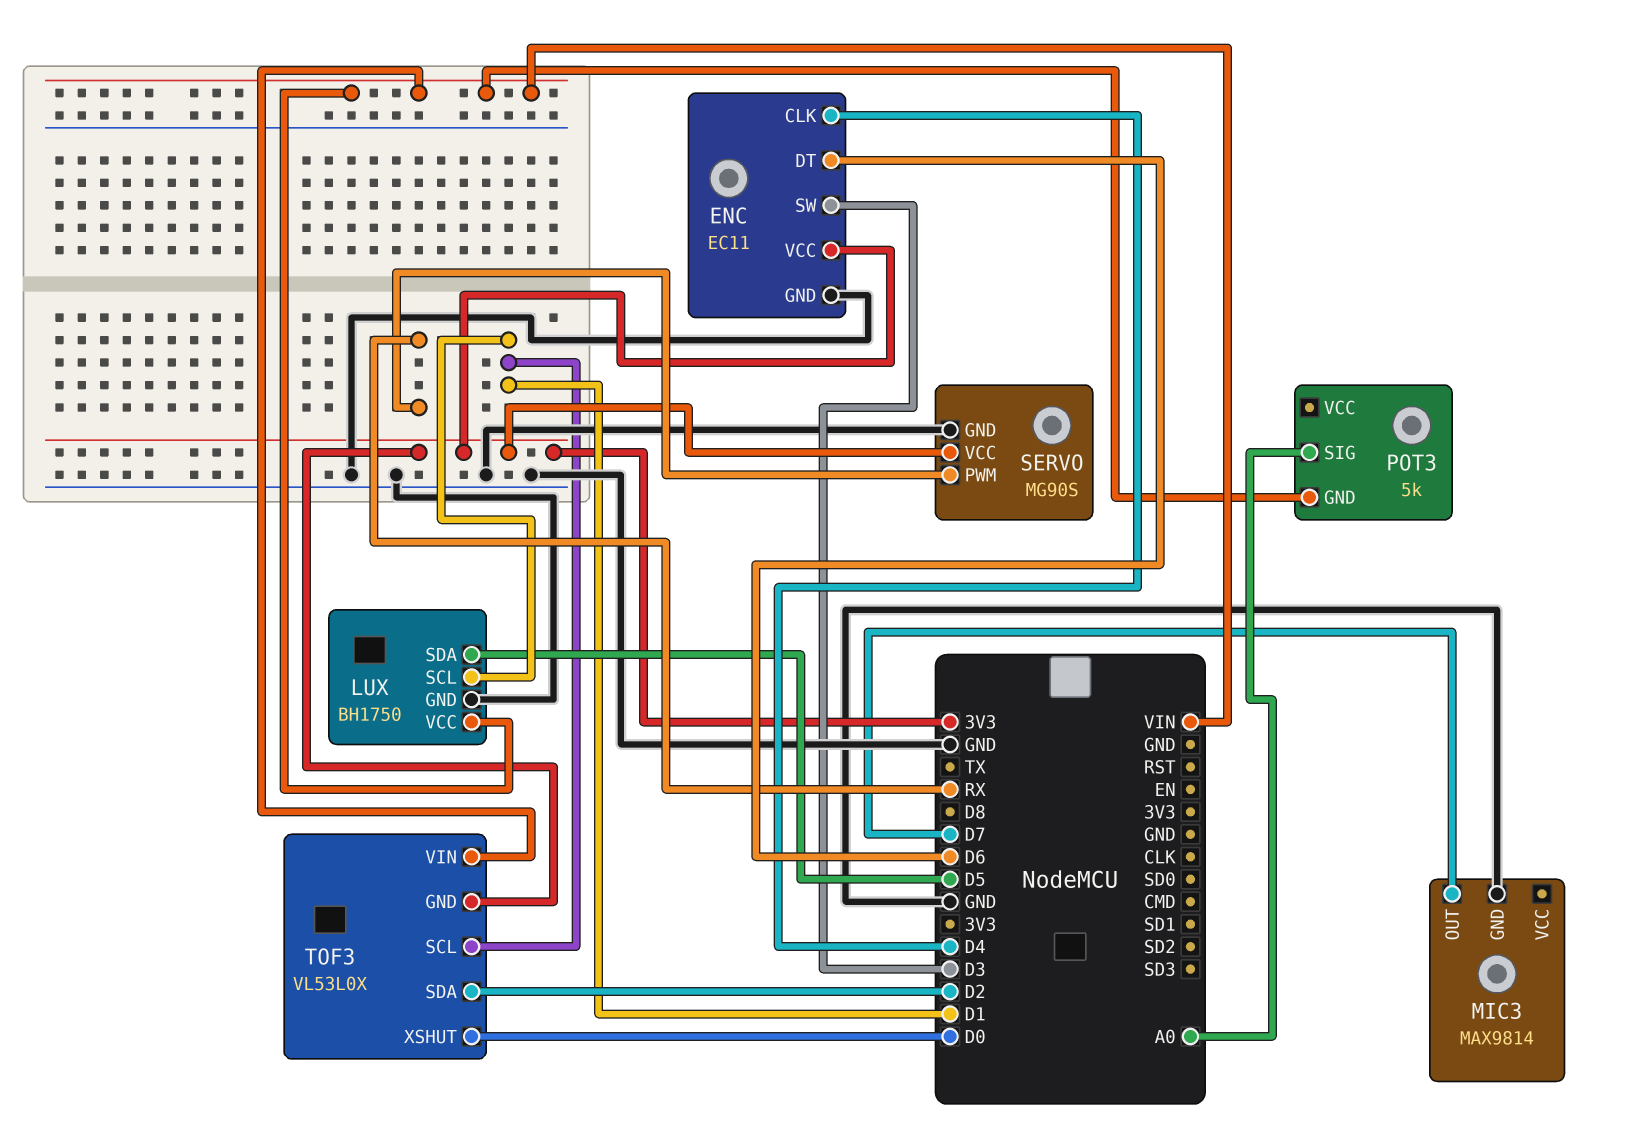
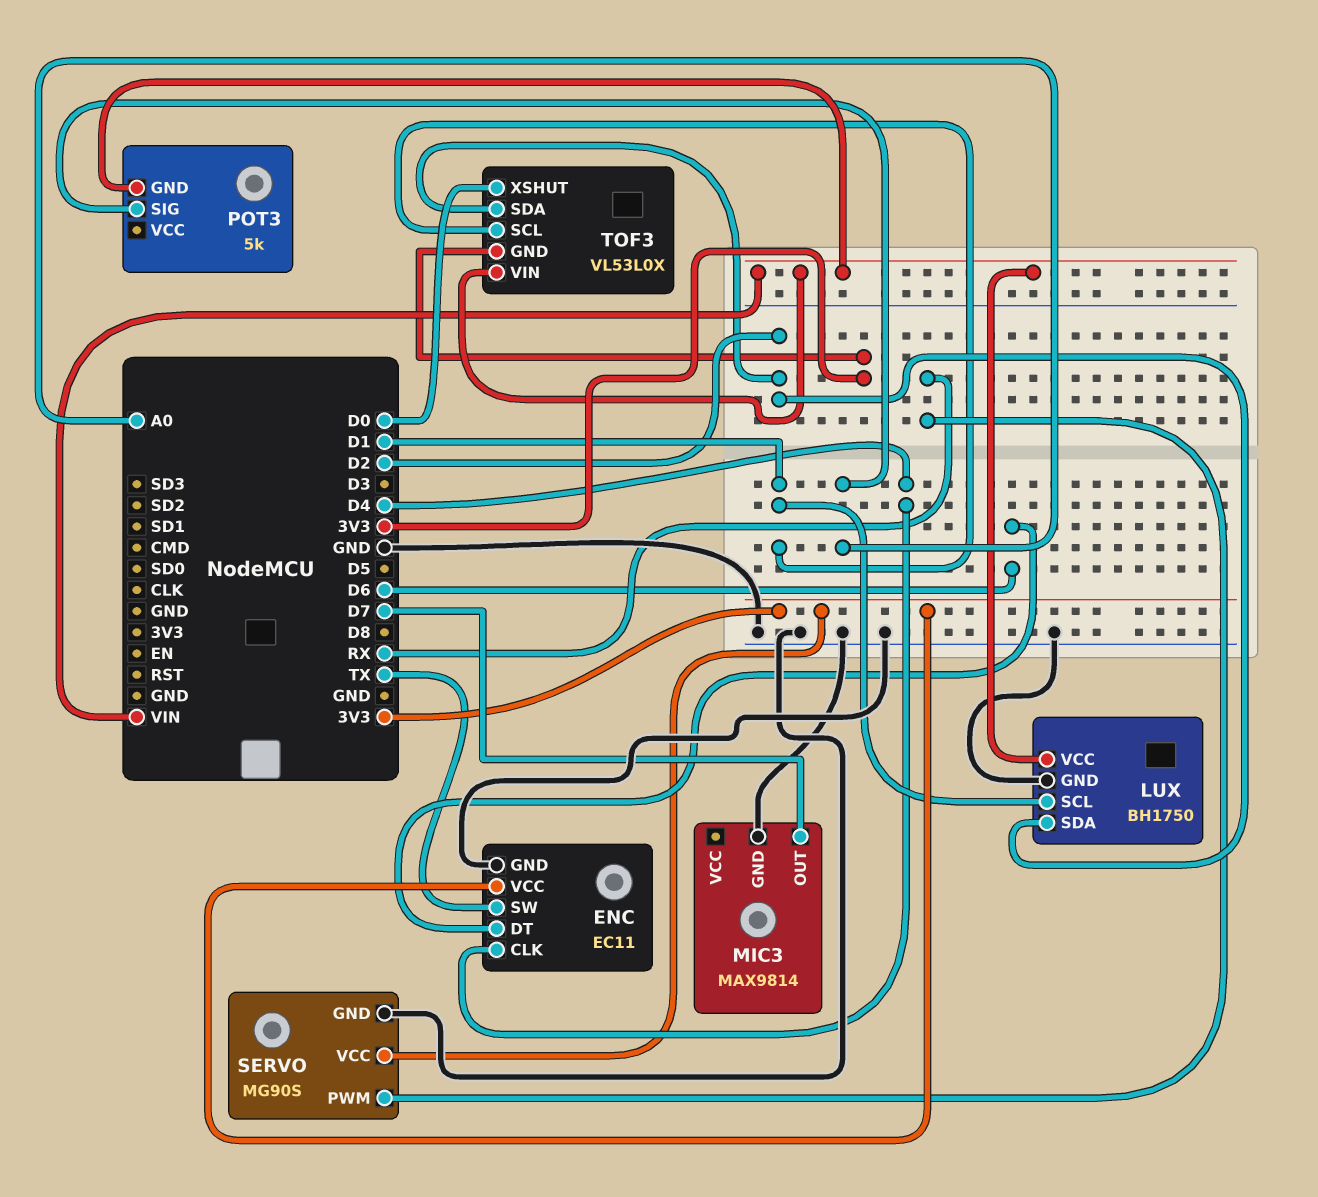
ENC pin SW: D3 -> TX
LUX pin SDA: D5 -> D2

